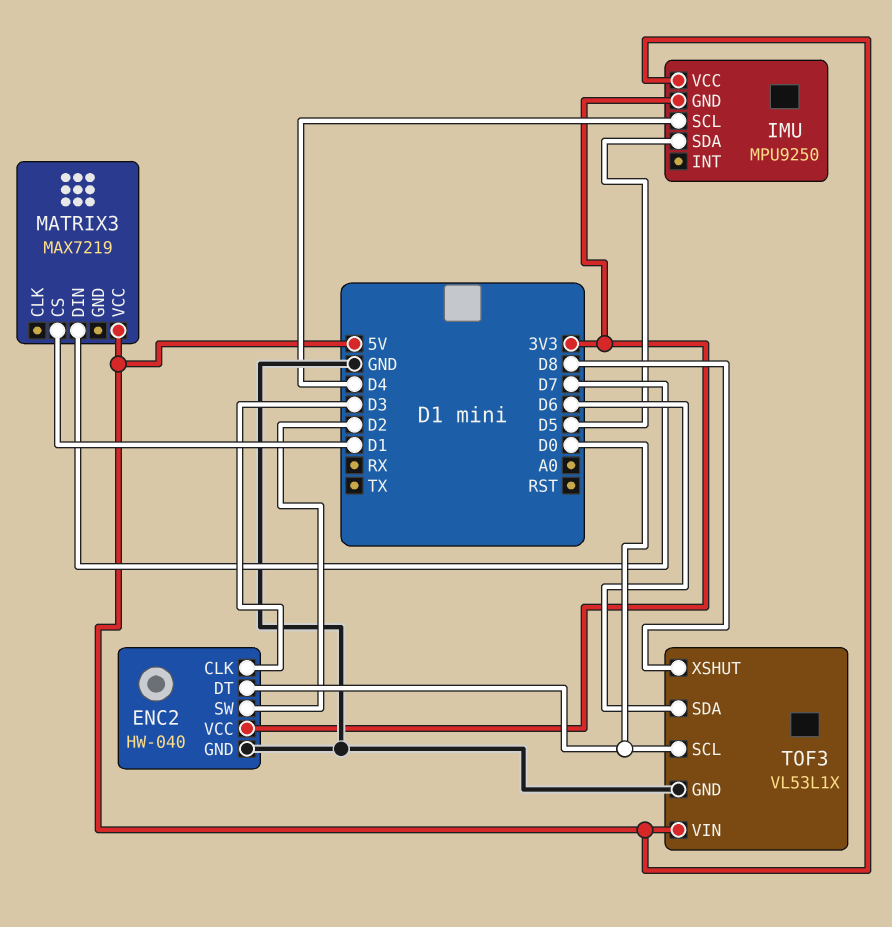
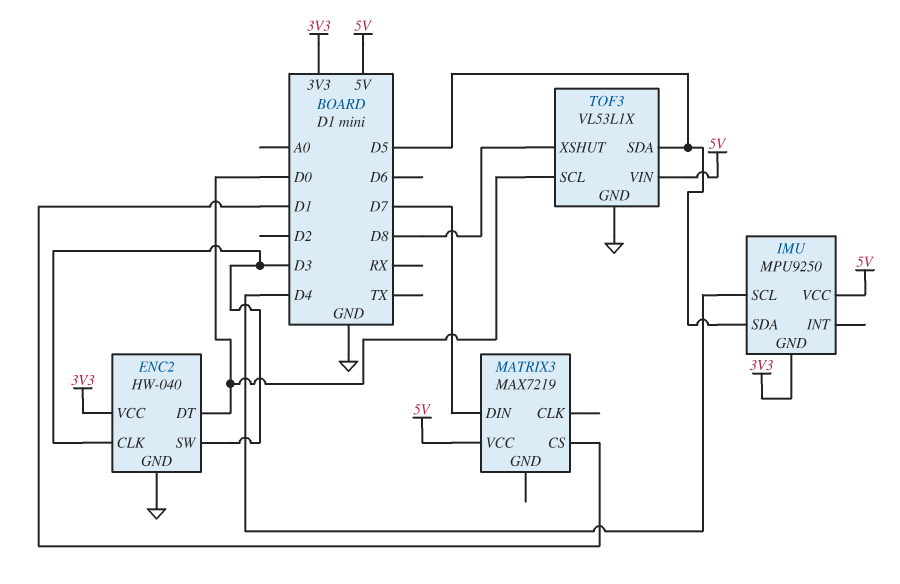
ENC2 pin SW: D2 -> D3
TOF3 pin SDA: D6 -> D5

